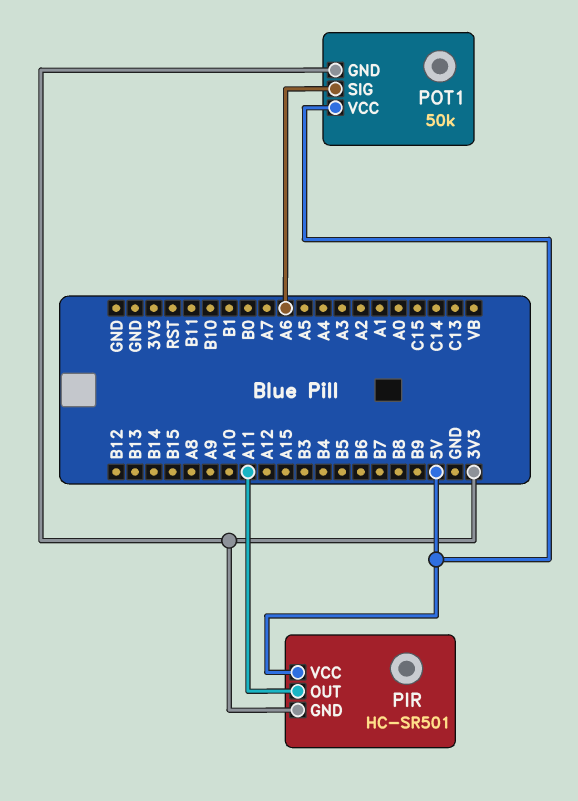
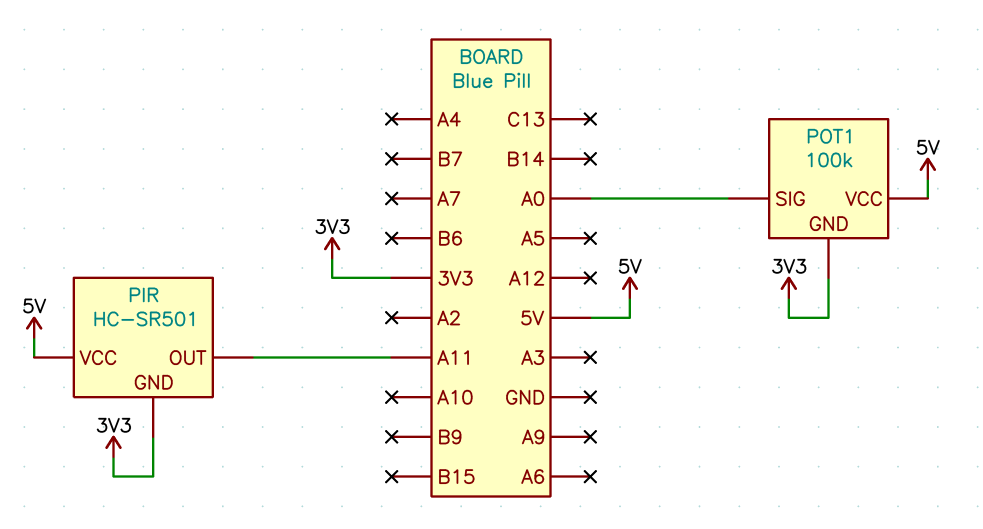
POT1: 50k -> 100k
POT1 pin SIG: A6 -> A0

